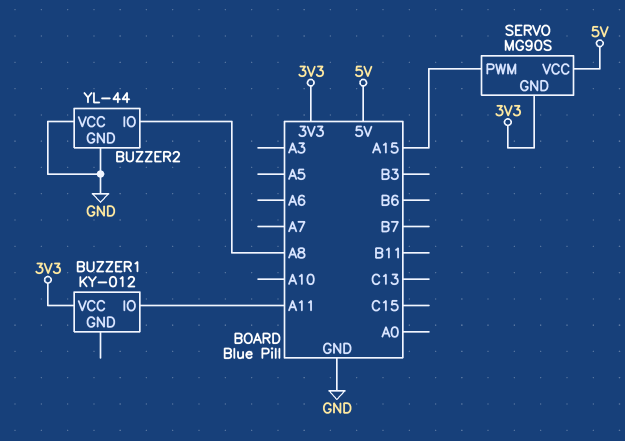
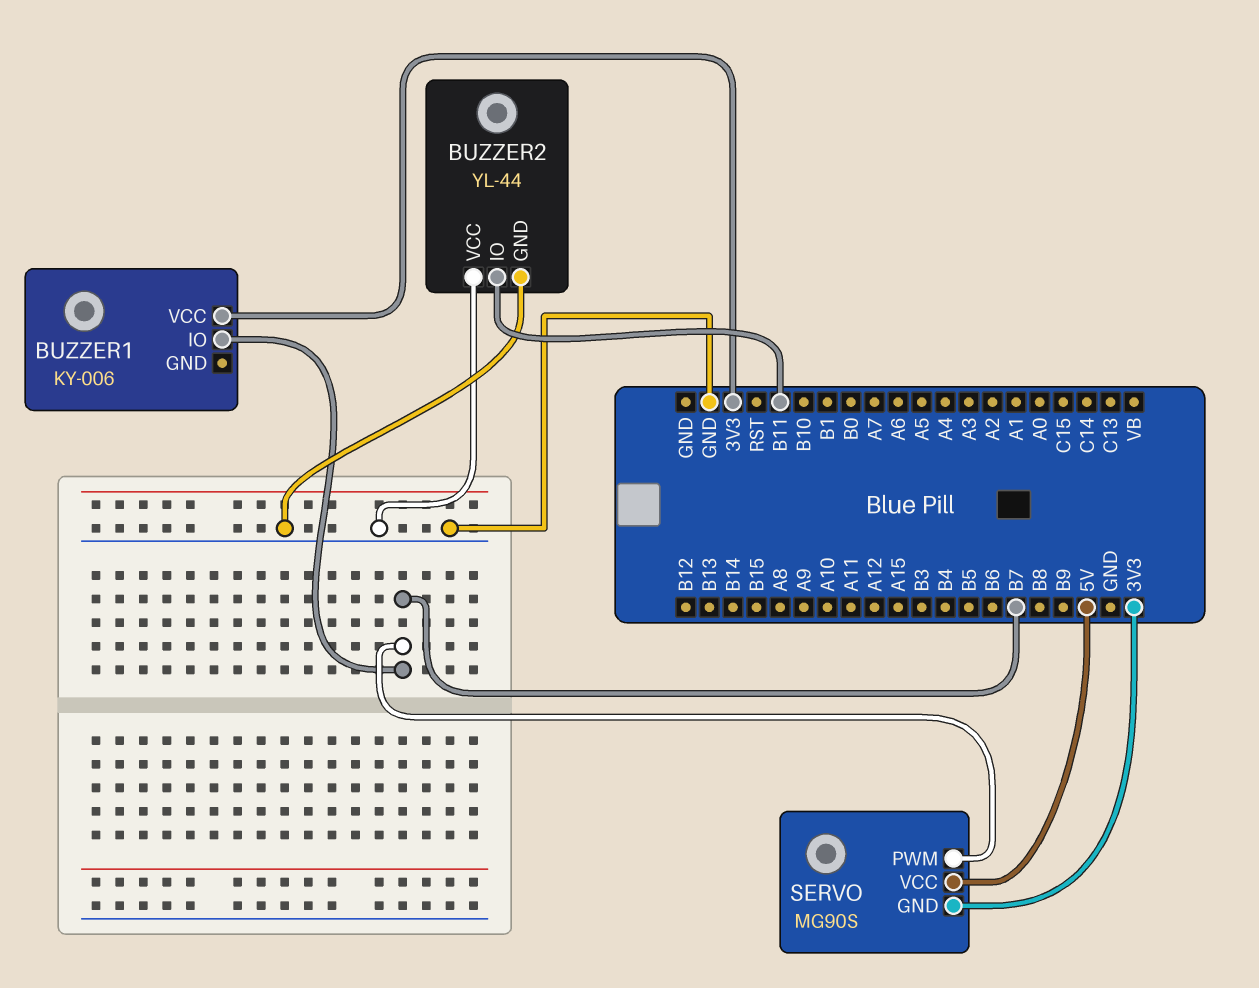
BUZZER1: KY-012 -> KY-006
BUZZER1 pin IO: A11 -> B7
BUZZER2 pin IO: A8 -> B11
SERVO pin PWM: A15 -> B7

